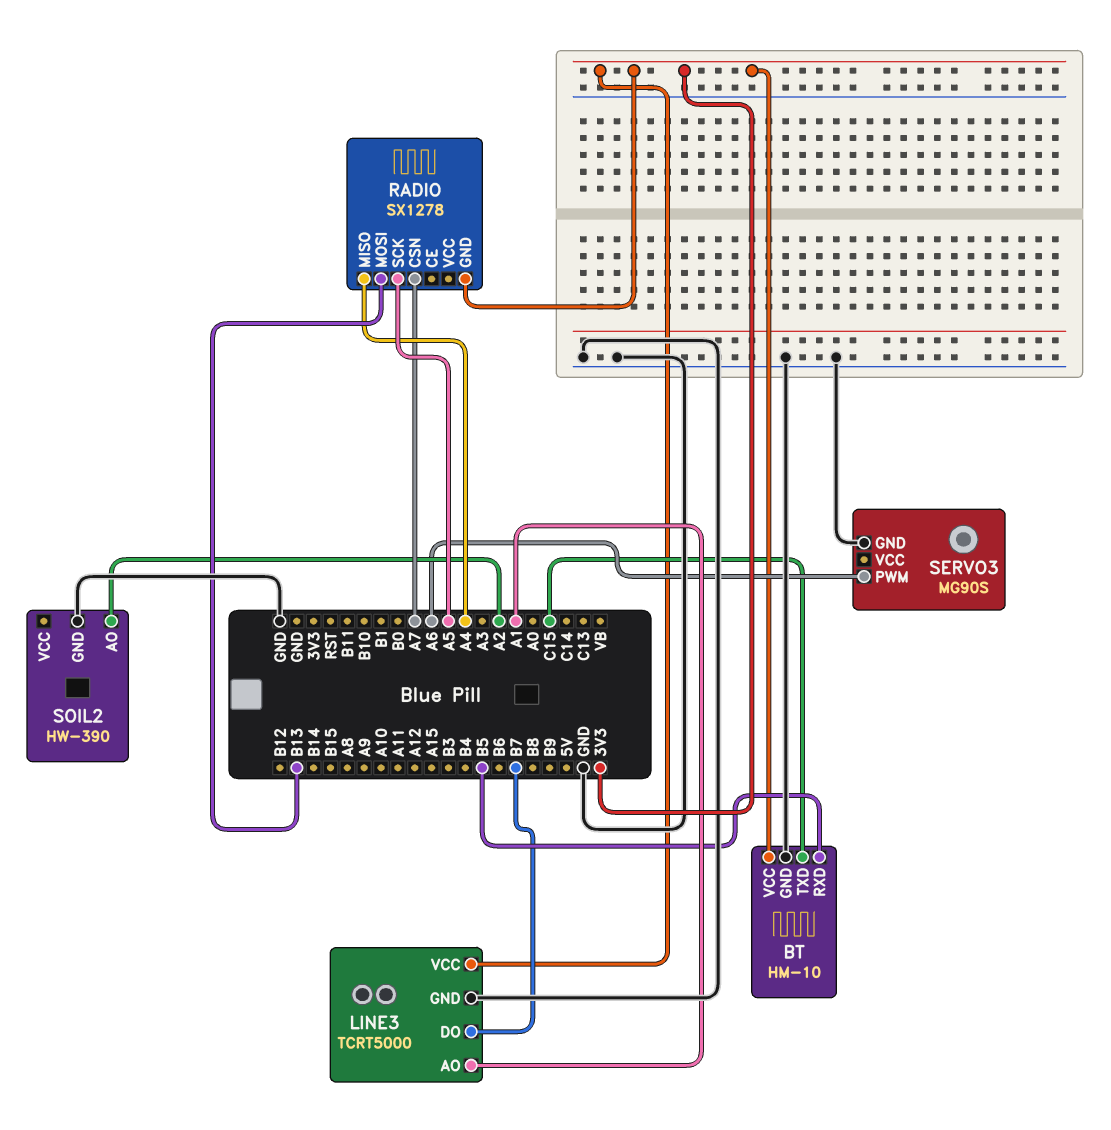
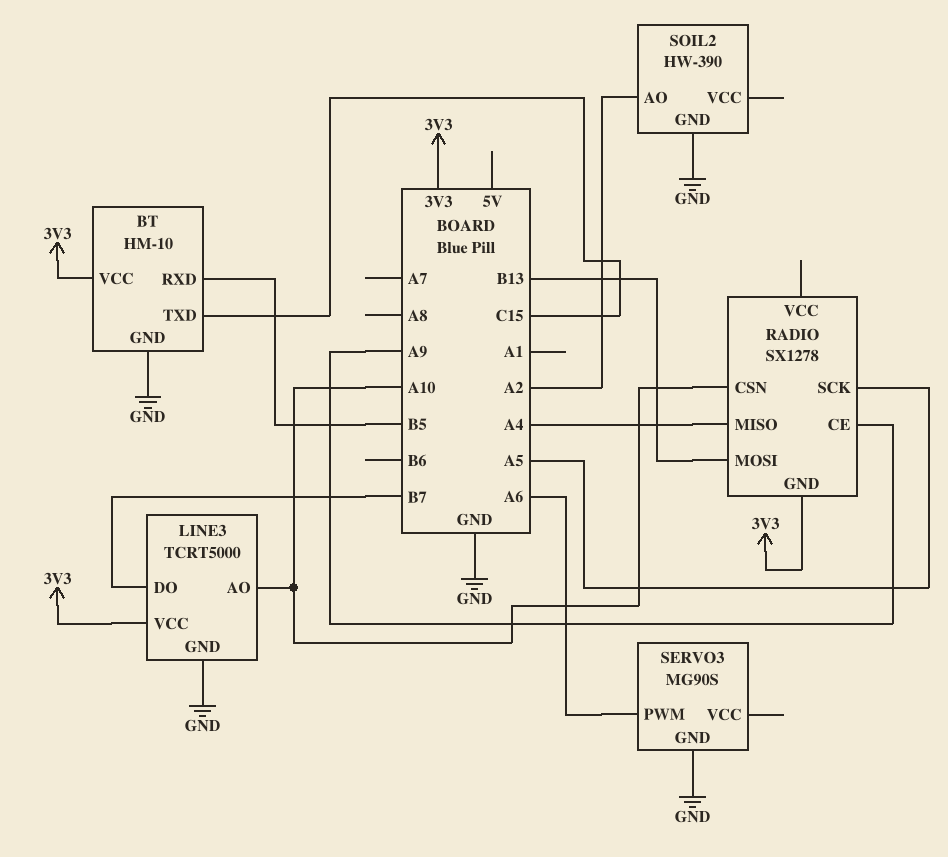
LINE3 pin AO: A1 -> A10
RADIO pin CE: none -> A9
RADIO pin CSN: A7 -> A10

